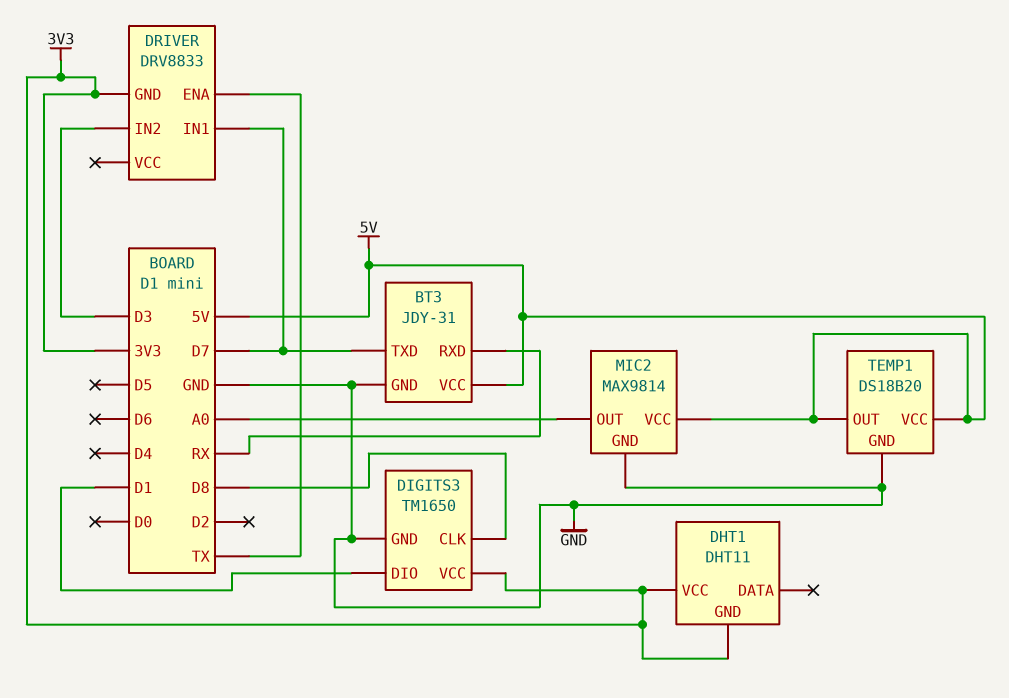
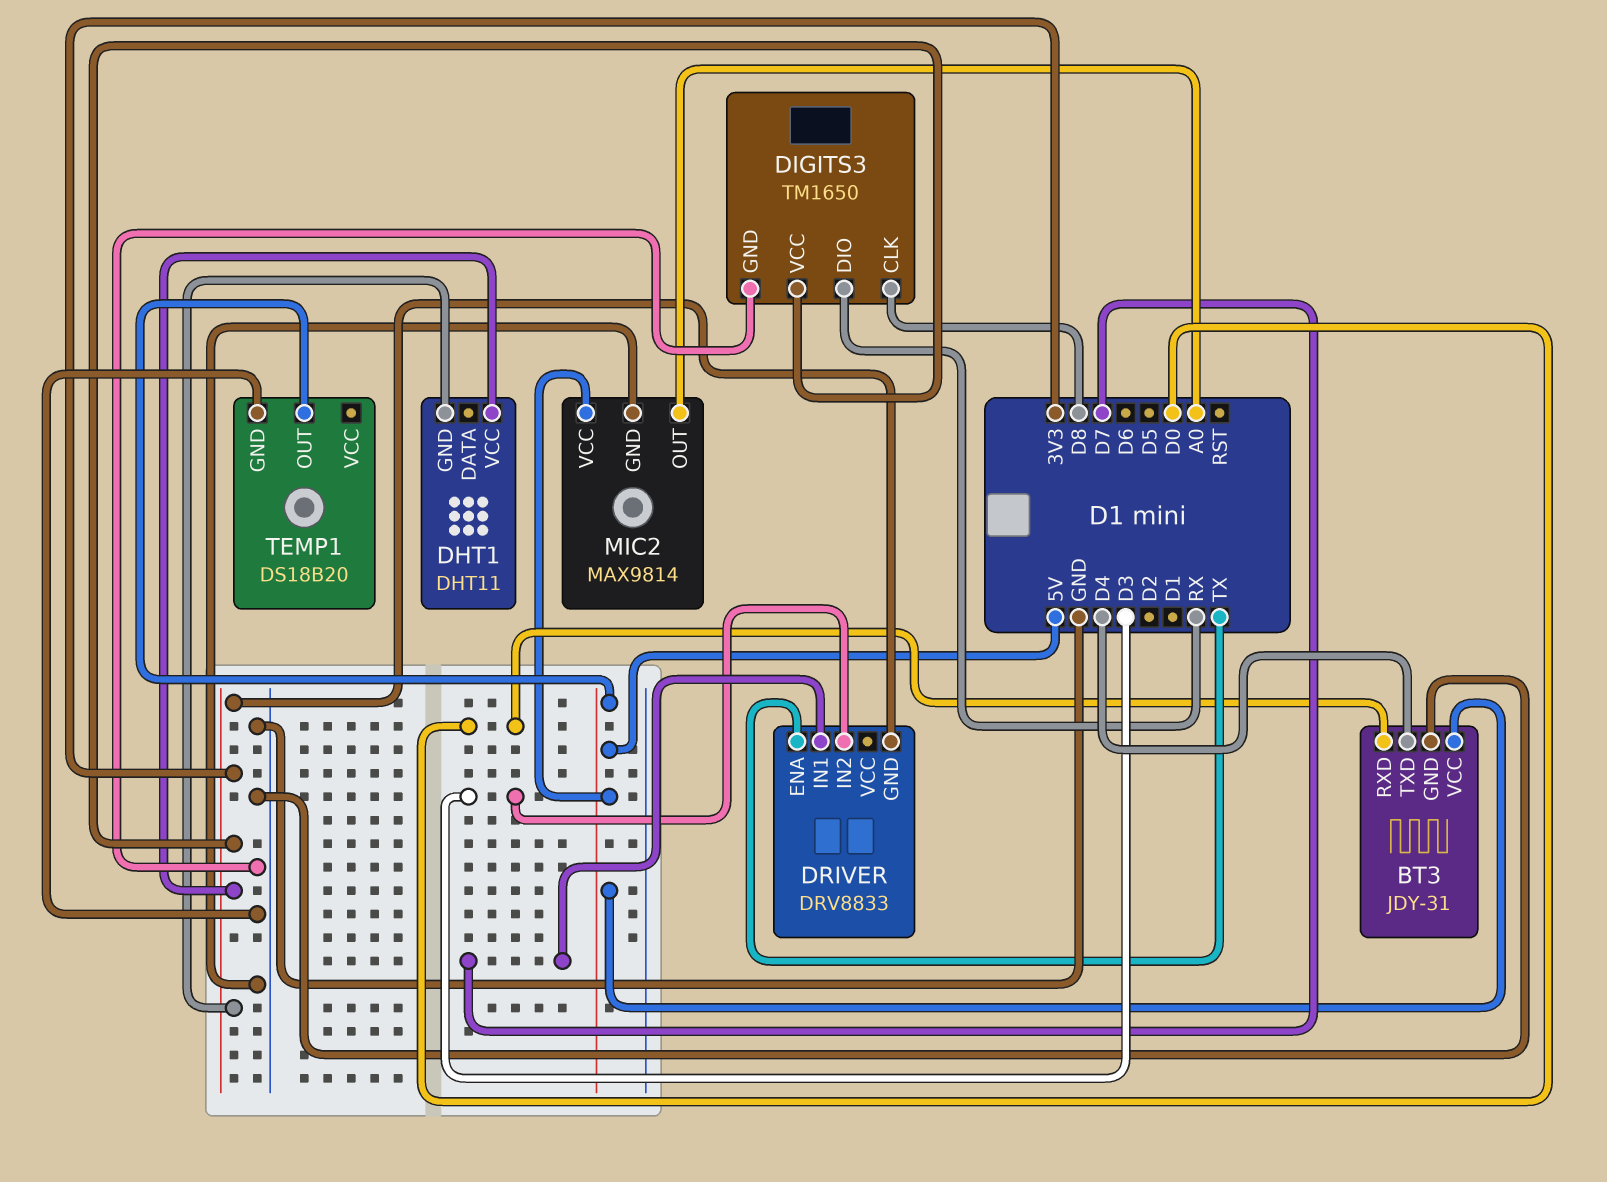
BT3 pin RXD: RX -> D0
BT3 pin TXD: D7 -> D4
DIGITS3 pin DIO: D1 -> RX
TEMP1 pin VCC: 5V -> none

